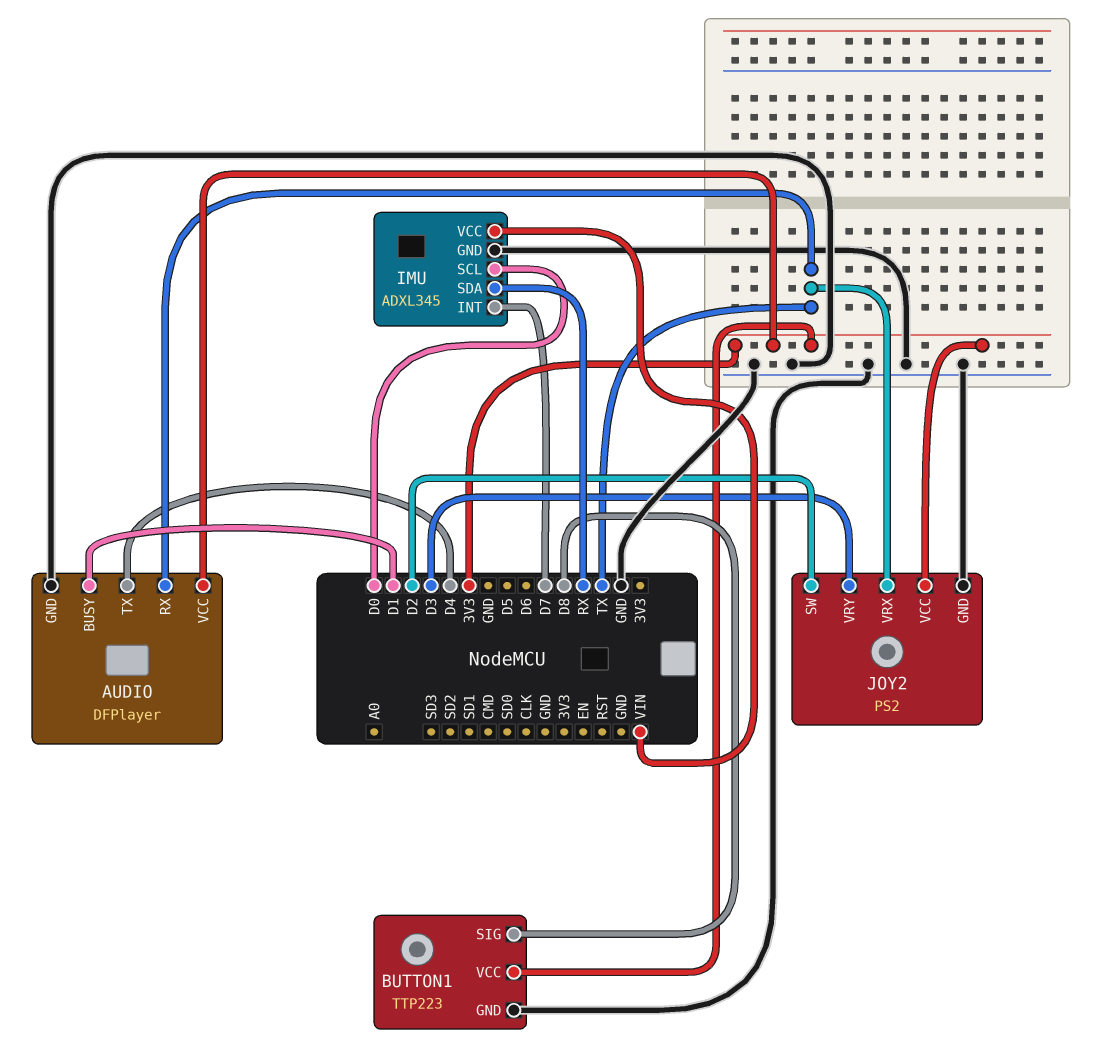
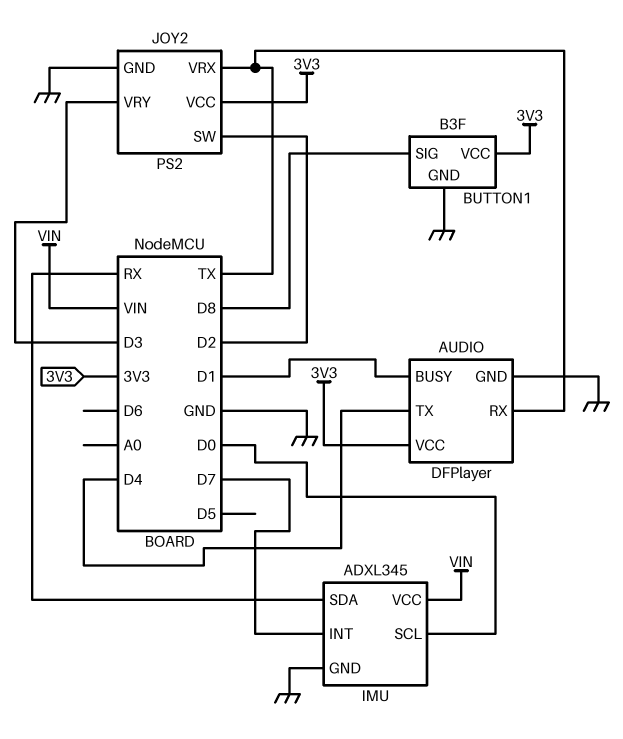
BUTTON1: TTP223 -> B3F

